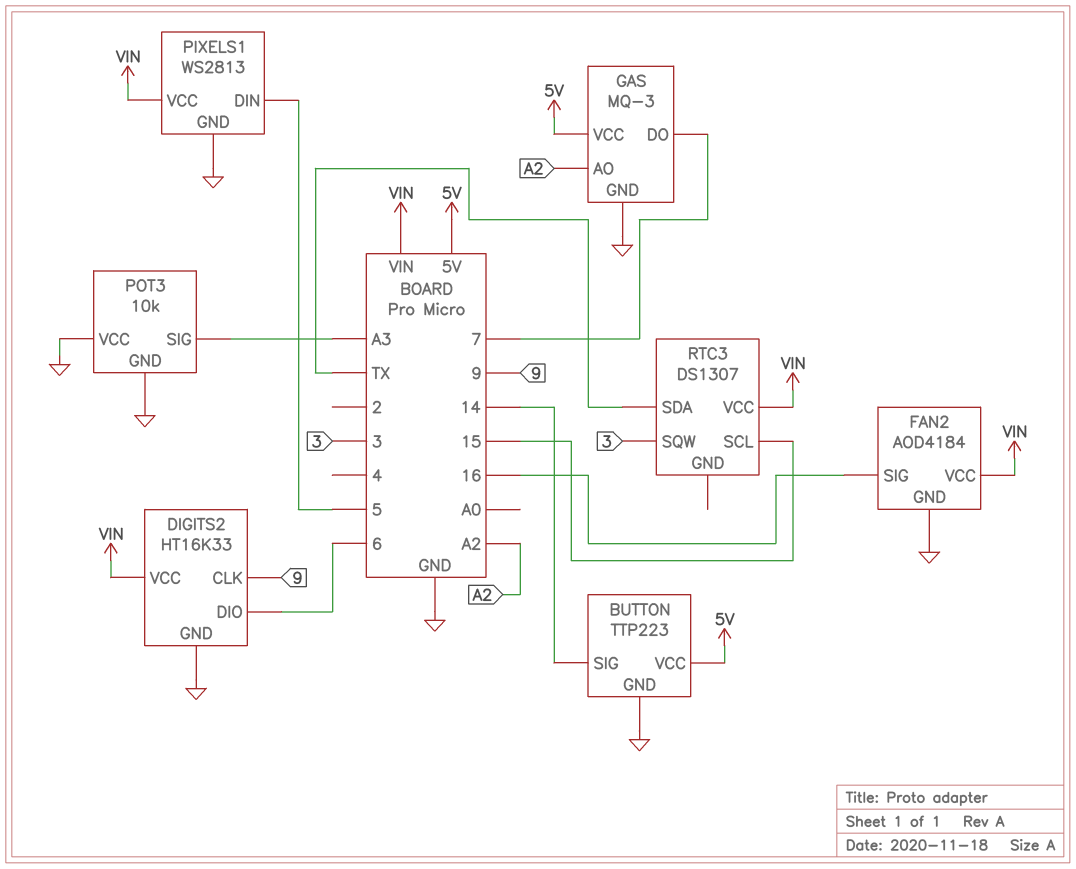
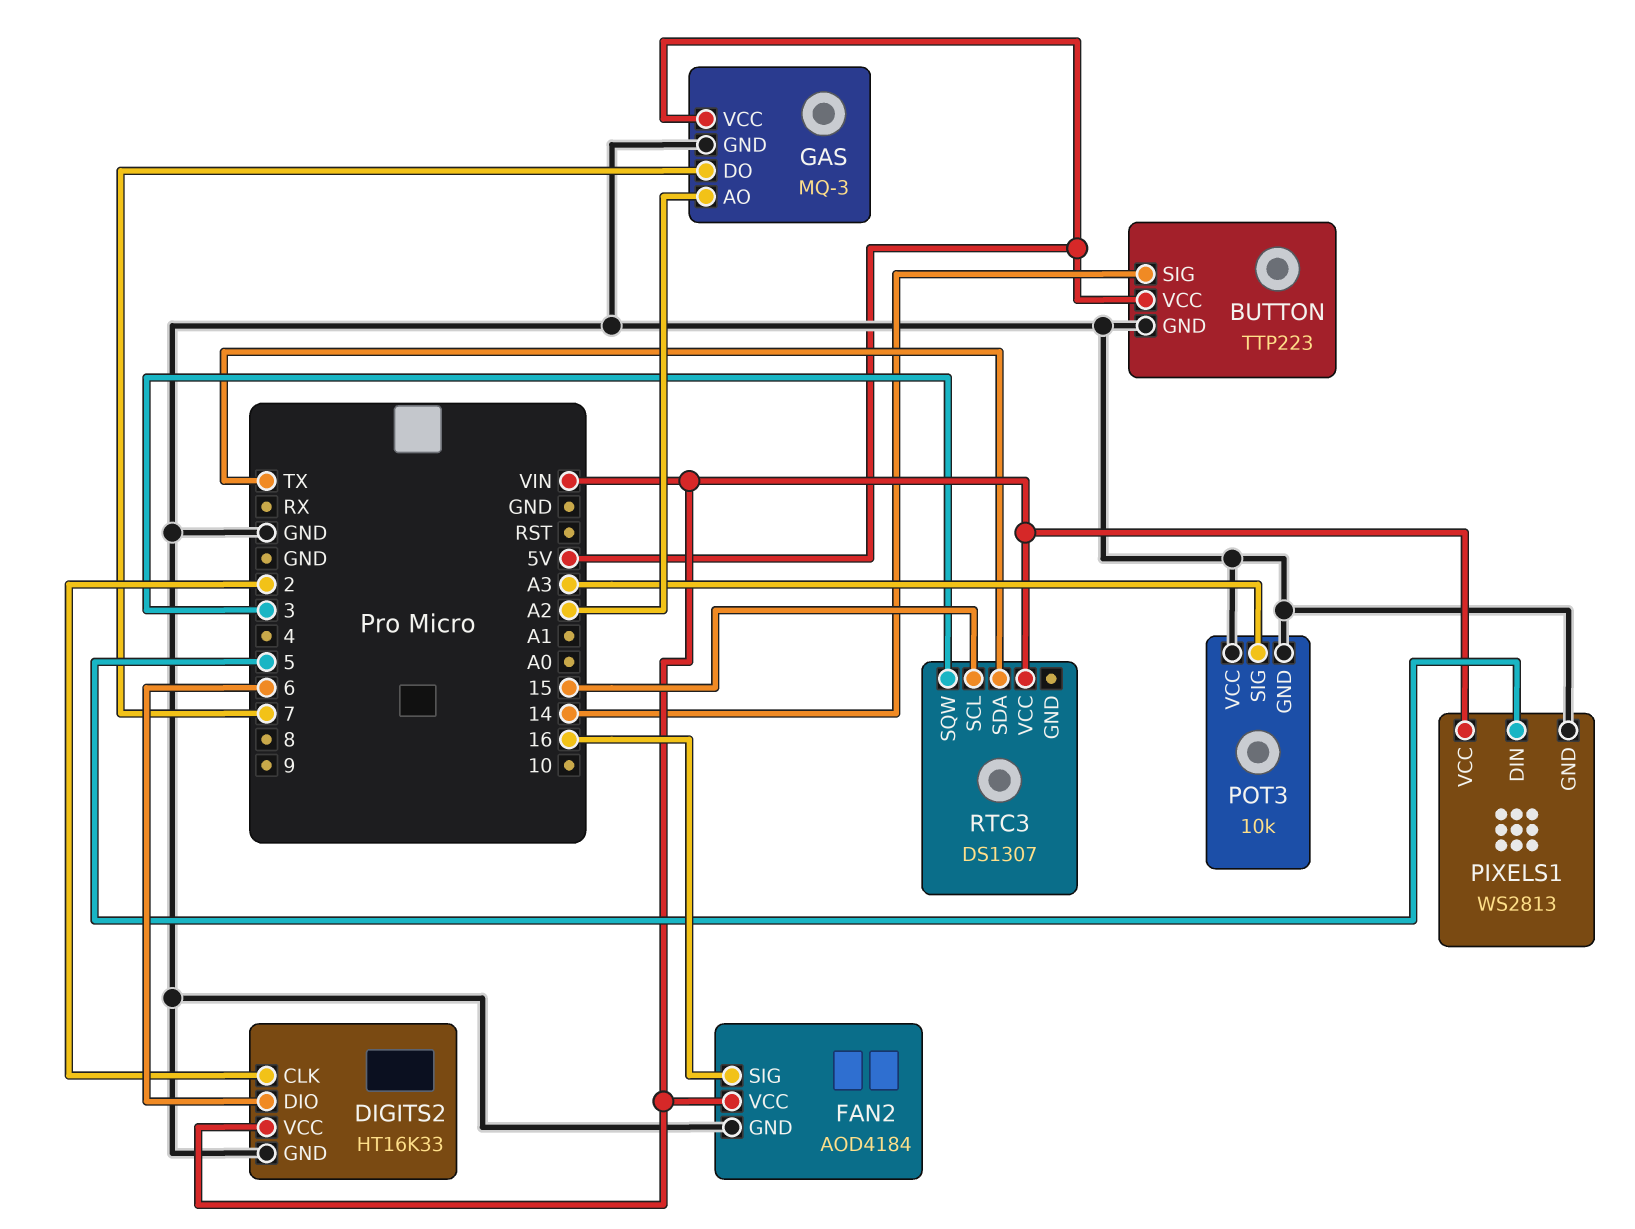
DIGITS2 pin CLK: 9 -> 2

